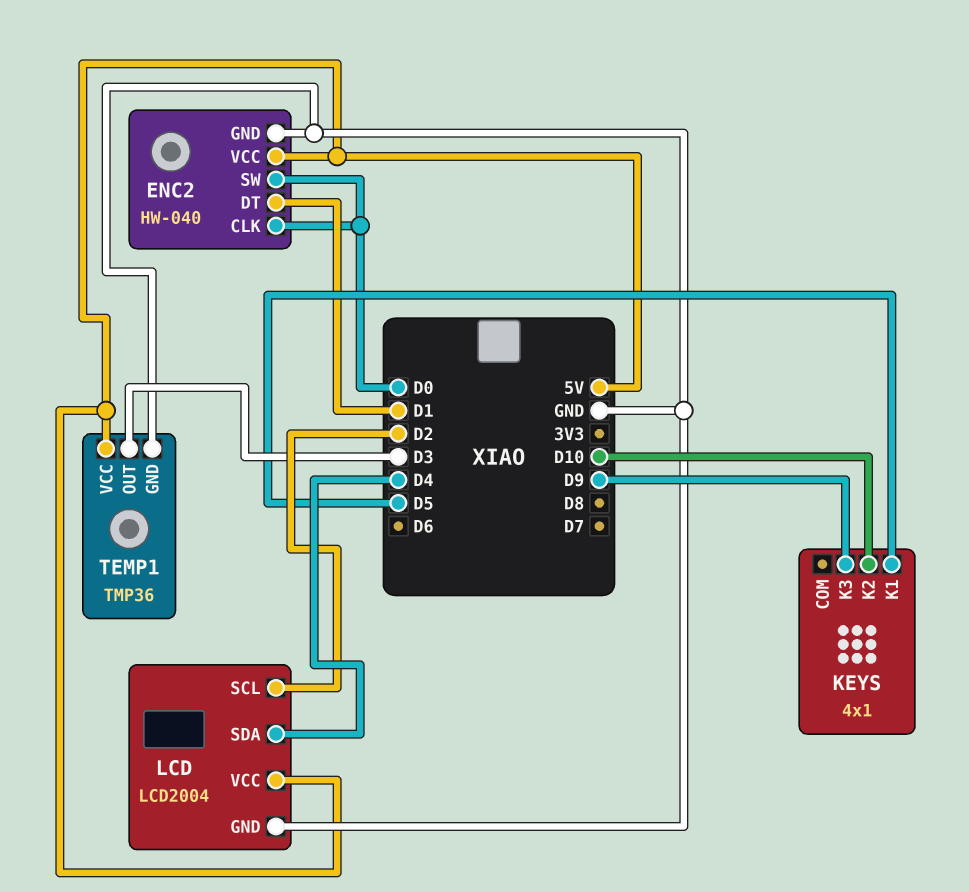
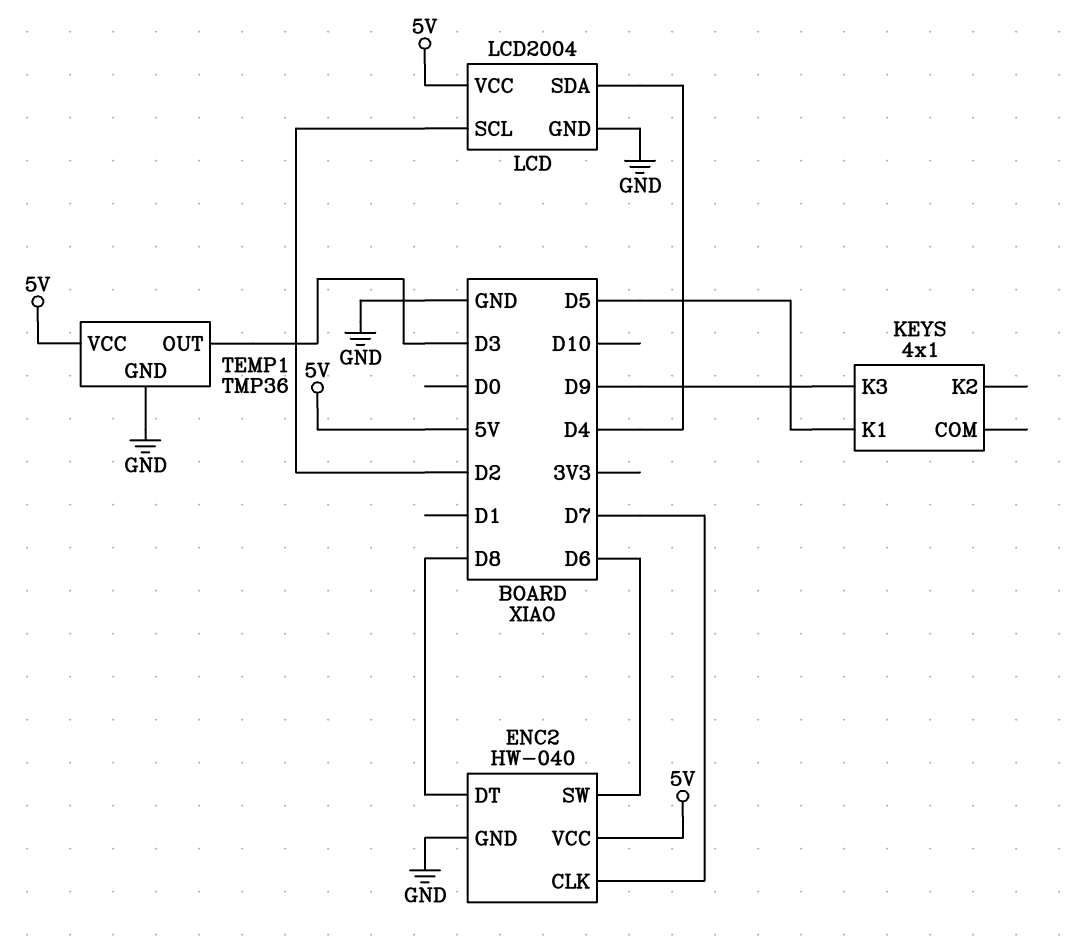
ENC2 pin CLK: D0 -> D7
ENC2 pin DT: D1 -> D8
ENC2 pin SW: D0 -> D6
KEYS pin K2: D10 -> none

